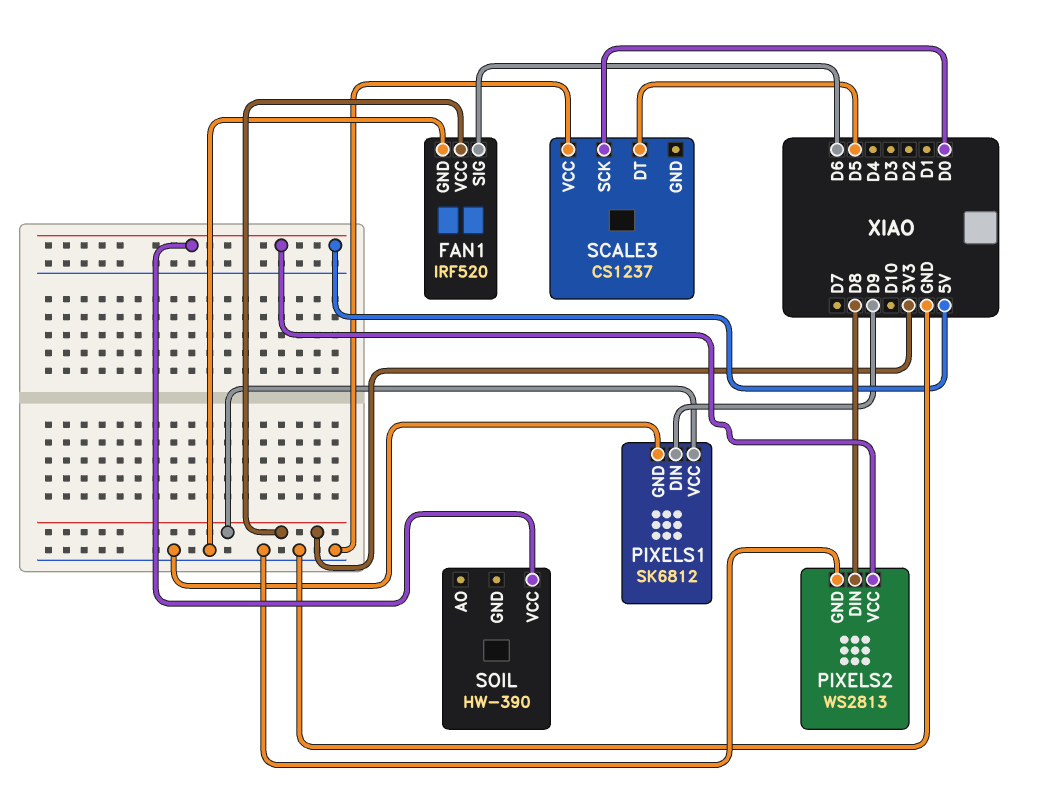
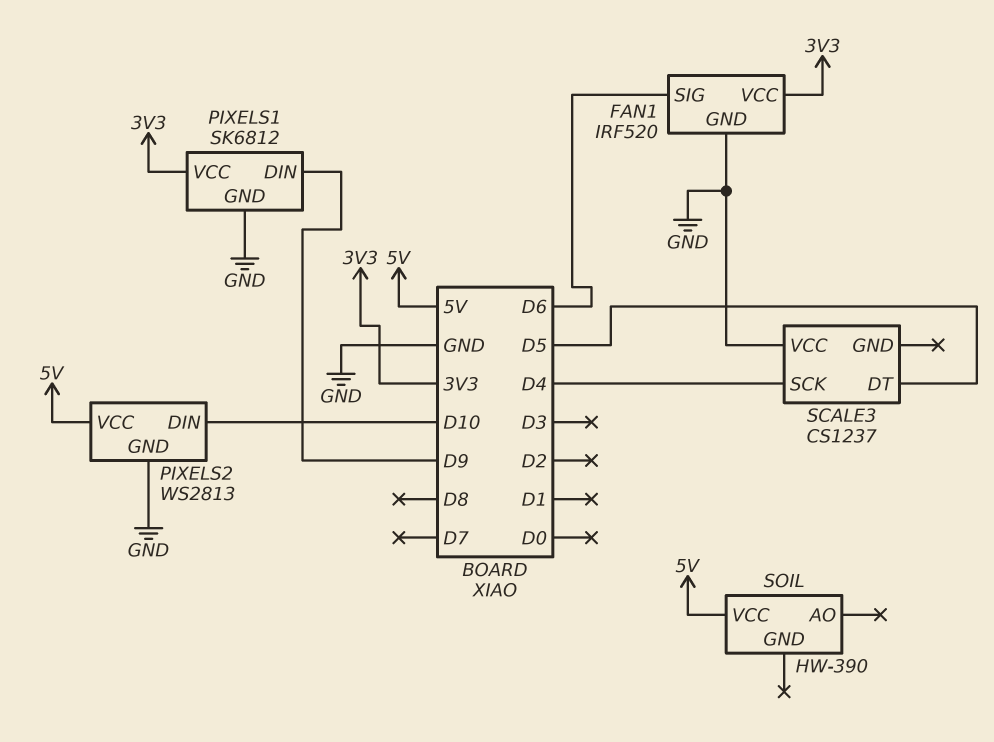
PIXELS2 pin DIN: D8 -> D10
SCALE3 pin SCK: D0 -> D4

